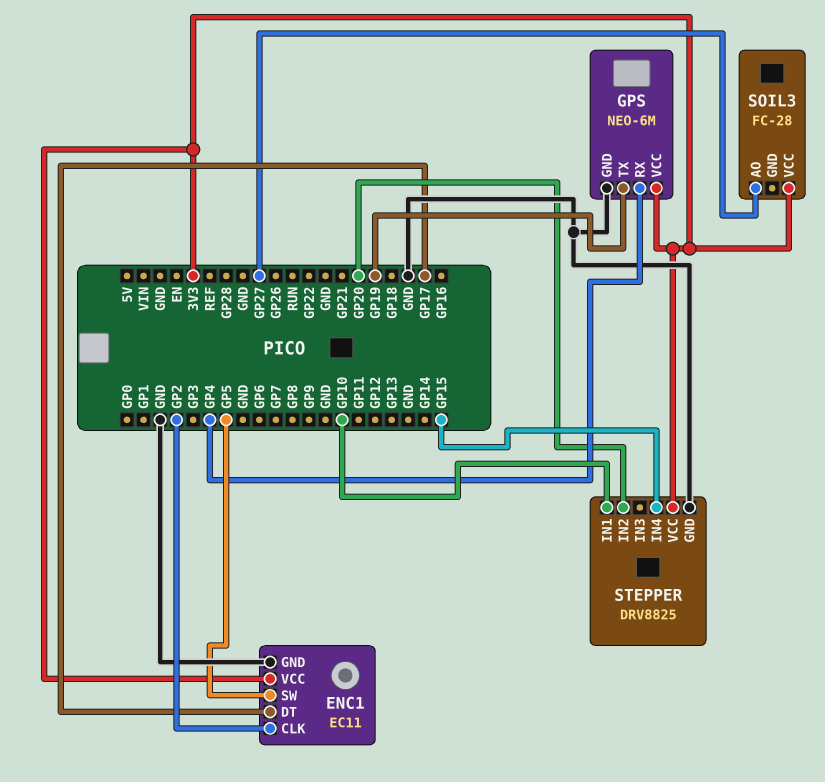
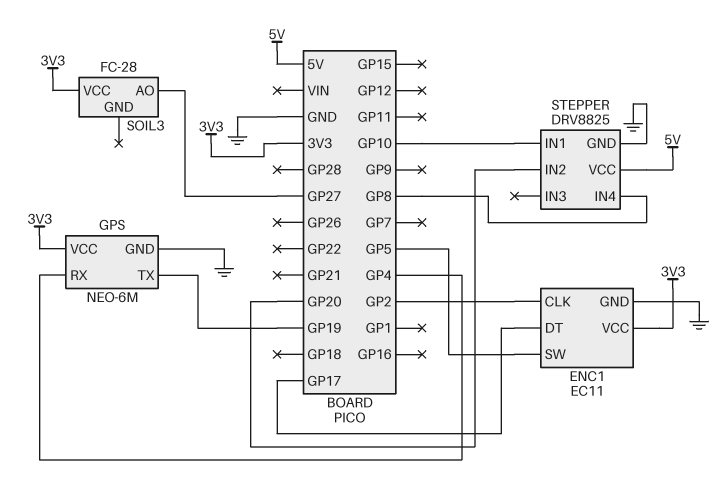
STEPPER pin IN4: GP15 -> GP8
STEPPER pin VCC: 3V3 -> 5V

